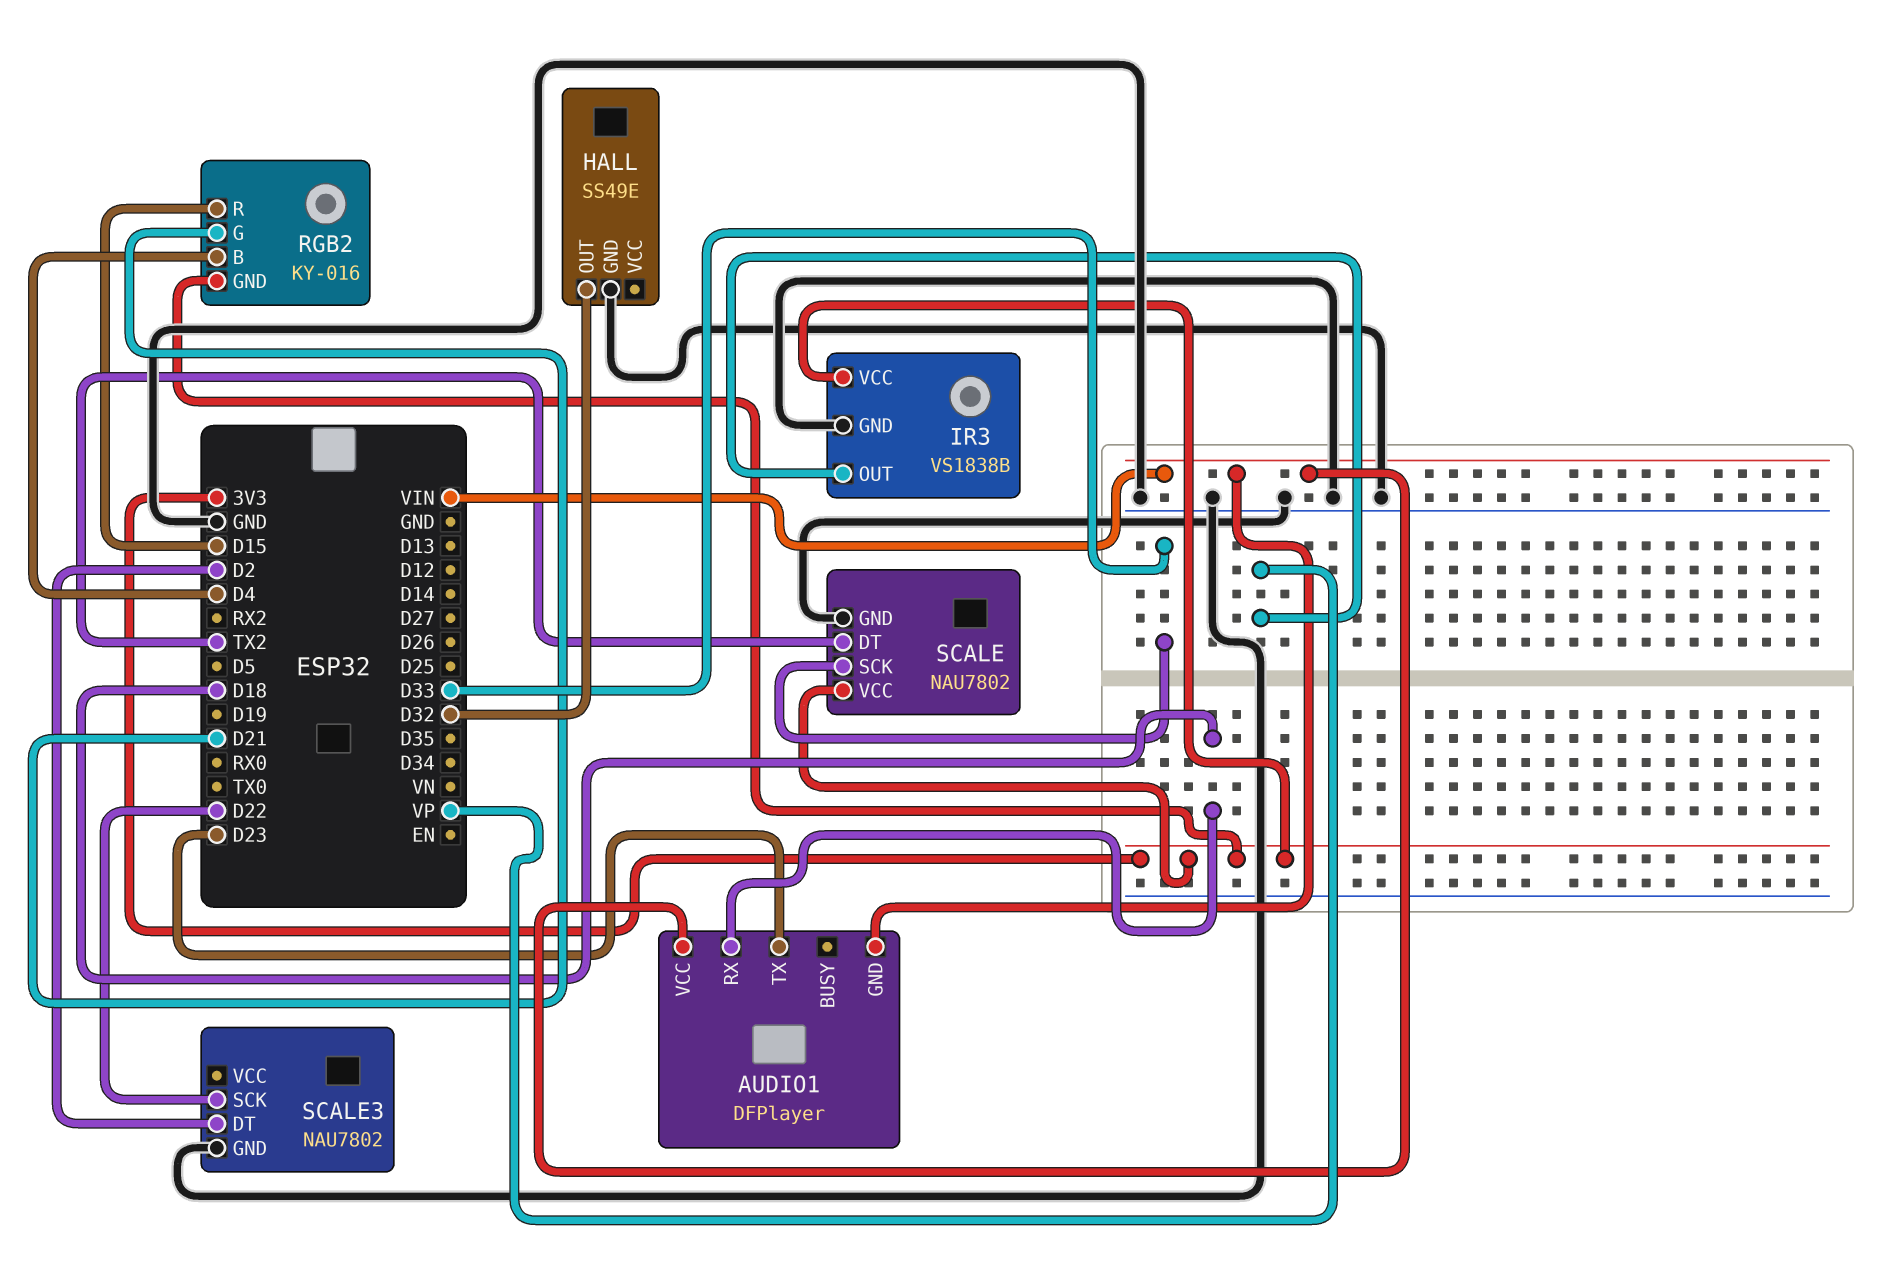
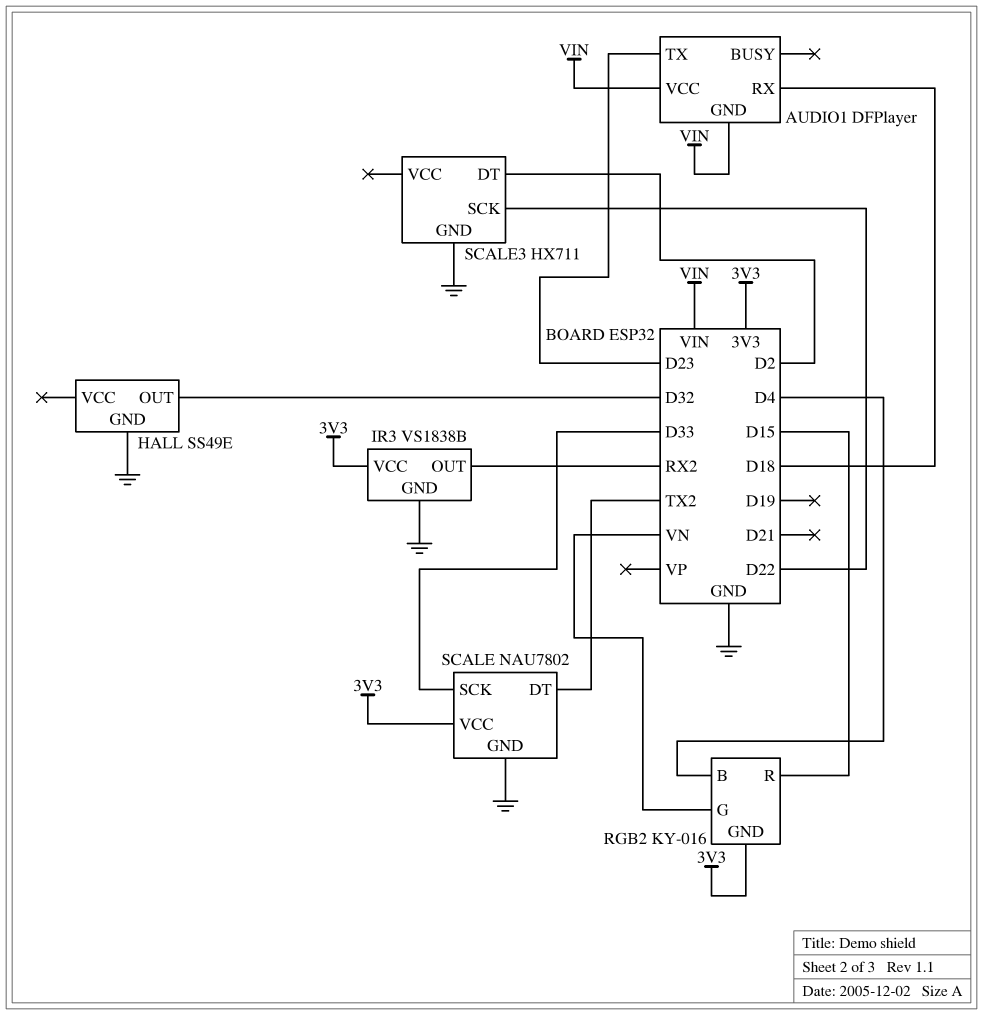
IR3 pin OUT: VP -> RX2
RGB2 pin G: D21 -> VN
SCALE3: NAU7802 -> HX711

